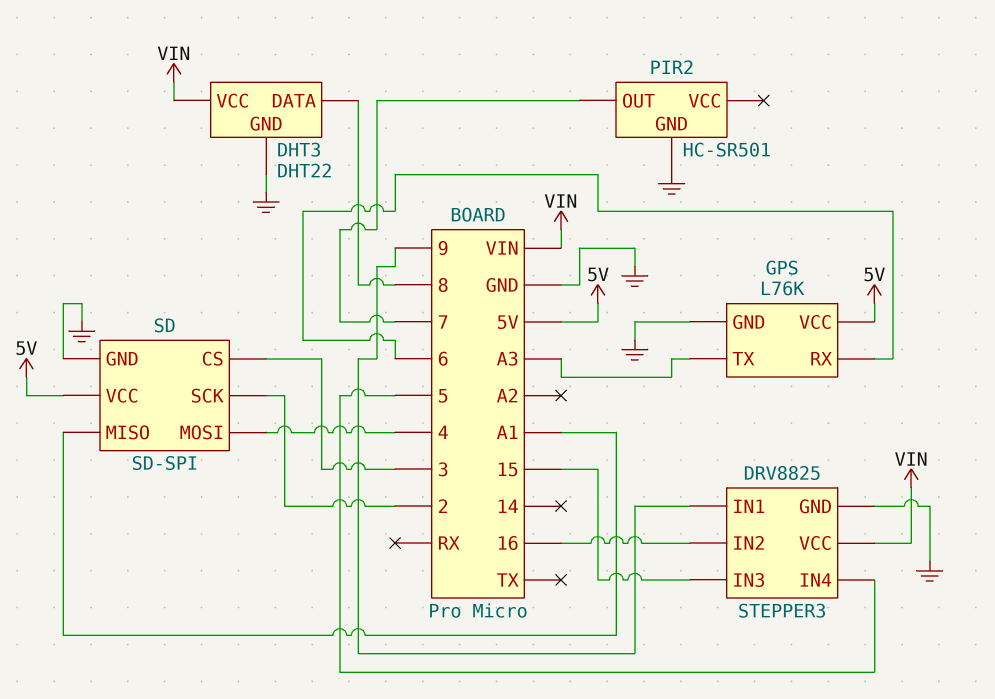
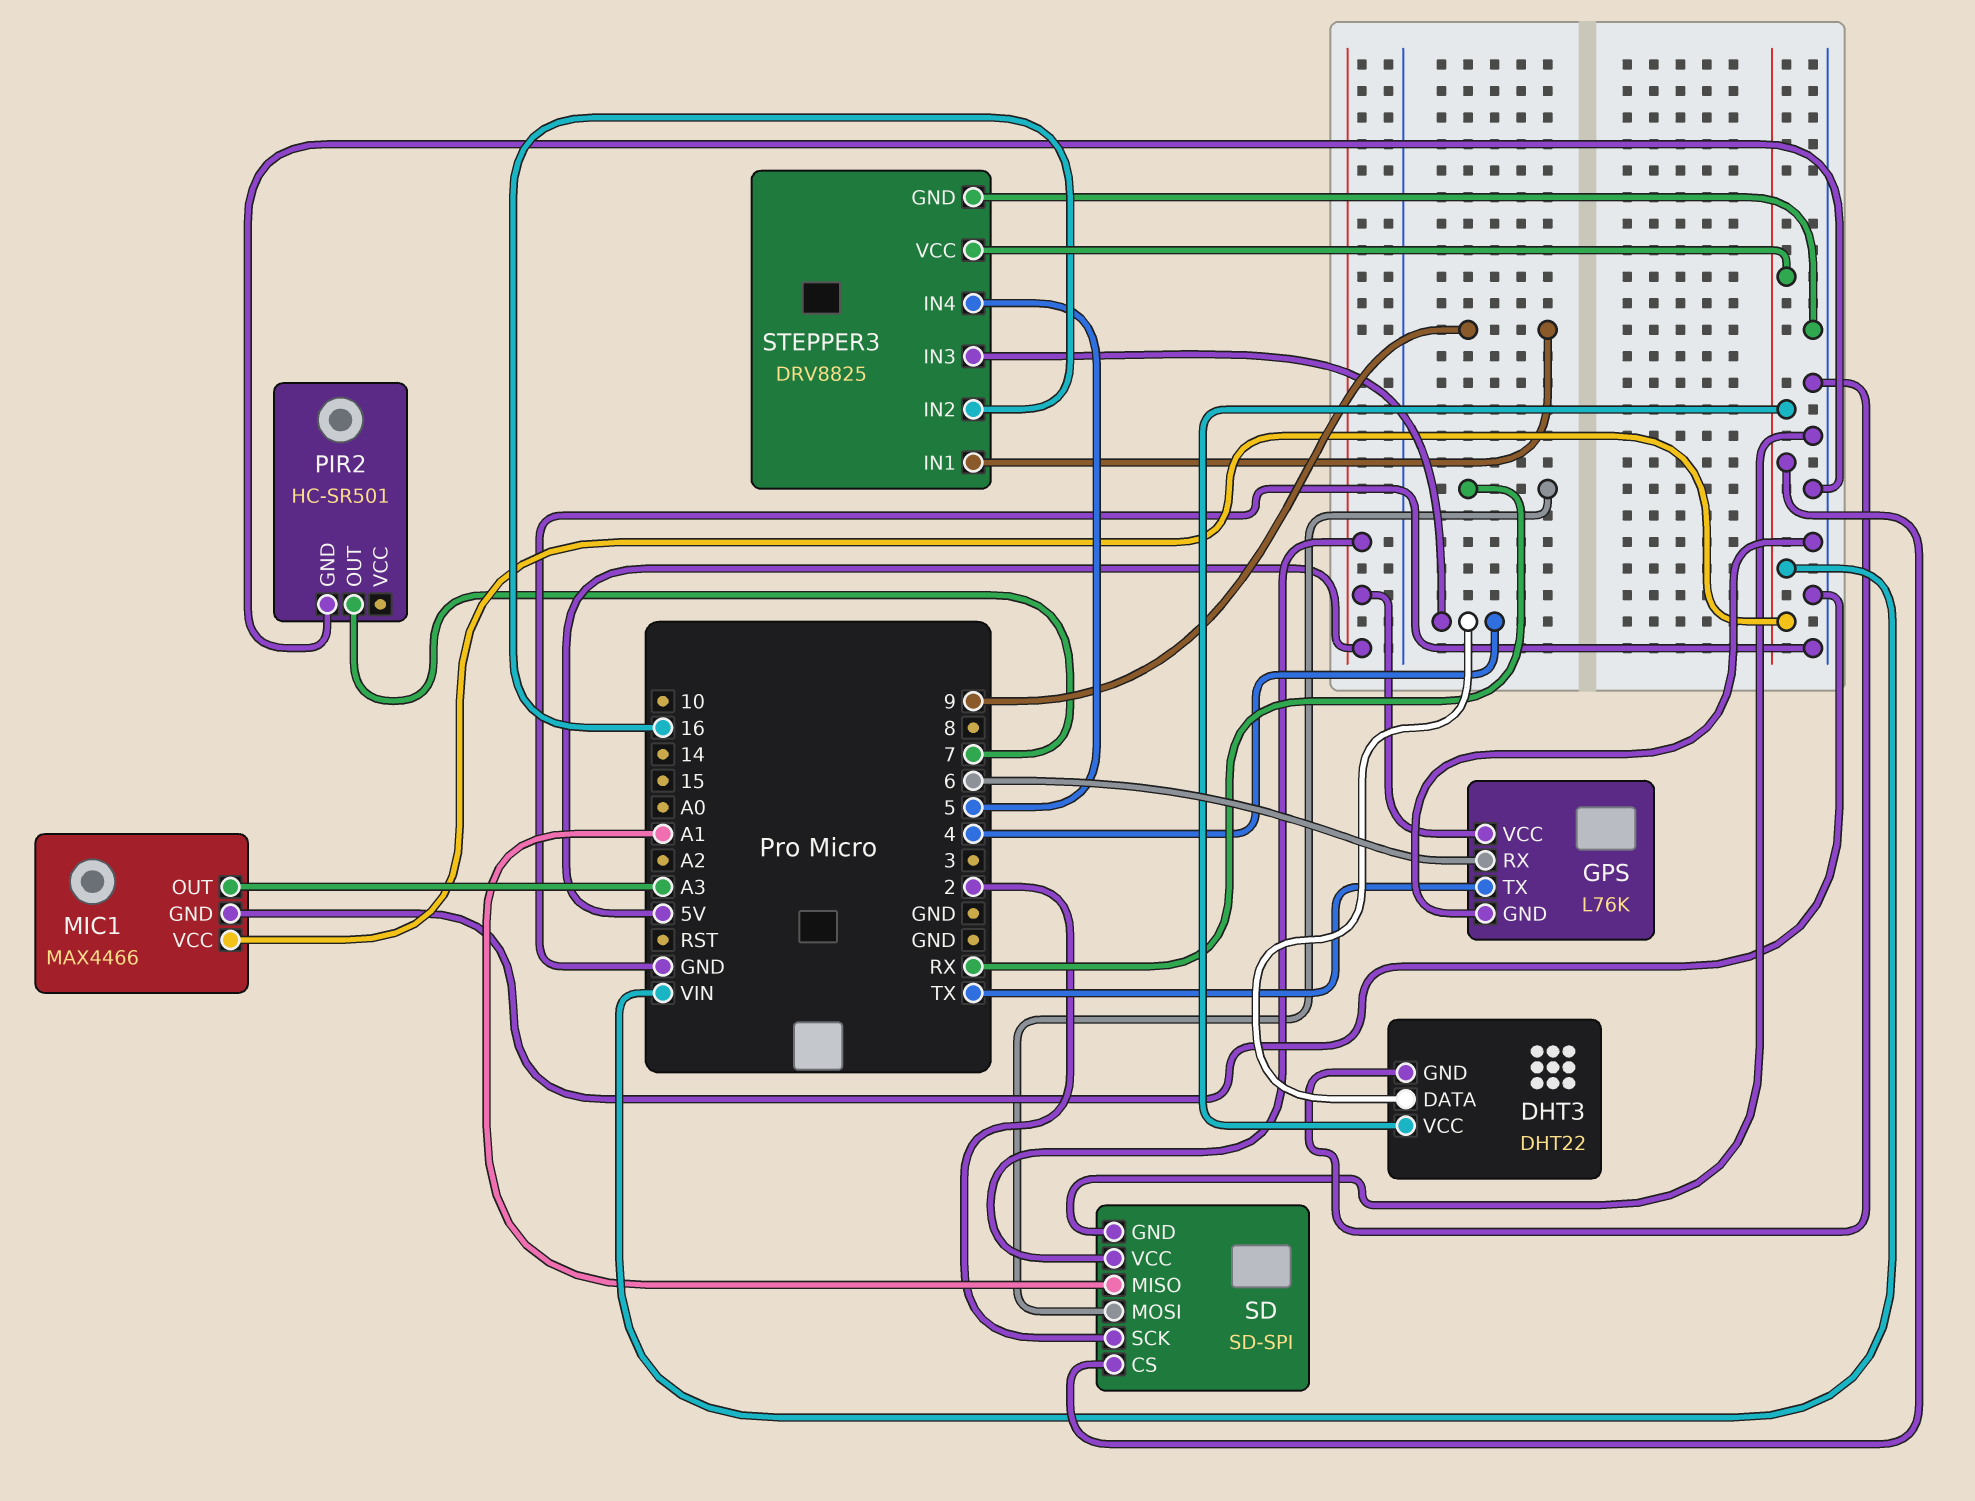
DHT3 pin DATA: 8 -> 4
GPS pin TX: A3 -> TX
MIC1: none -> MAX4466
MIC1 pin GND: none -> GND
MIC1 pin OUT: none -> A3
MIC1 pin VCC: none -> VIN
SD pin CS: 3 -> VIN
SD pin MOSI: 4 -> RX
STEPPER3 pin IN3: 15 -> 4

